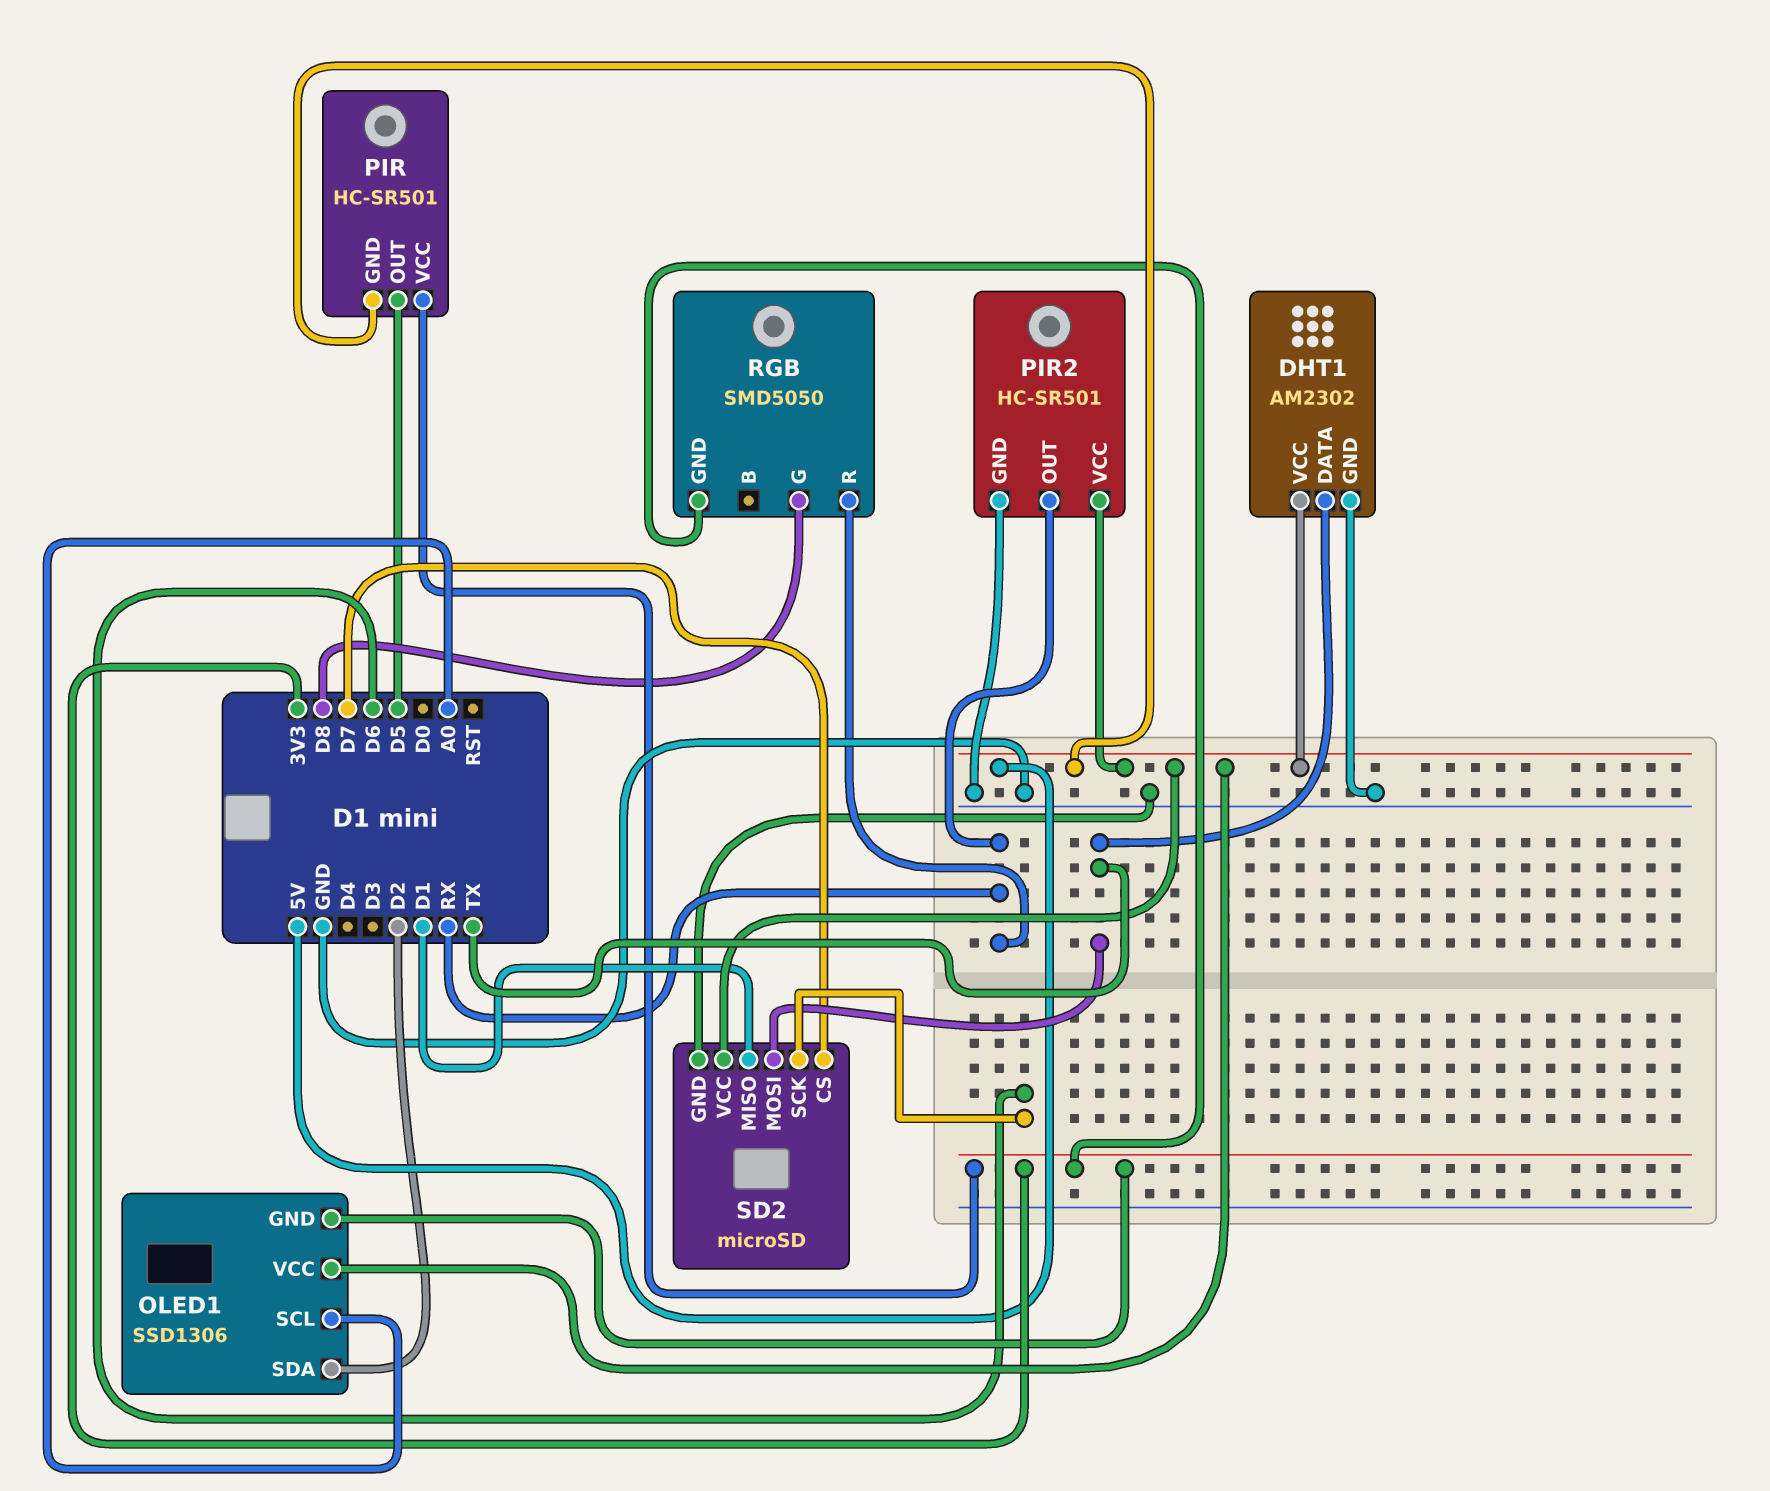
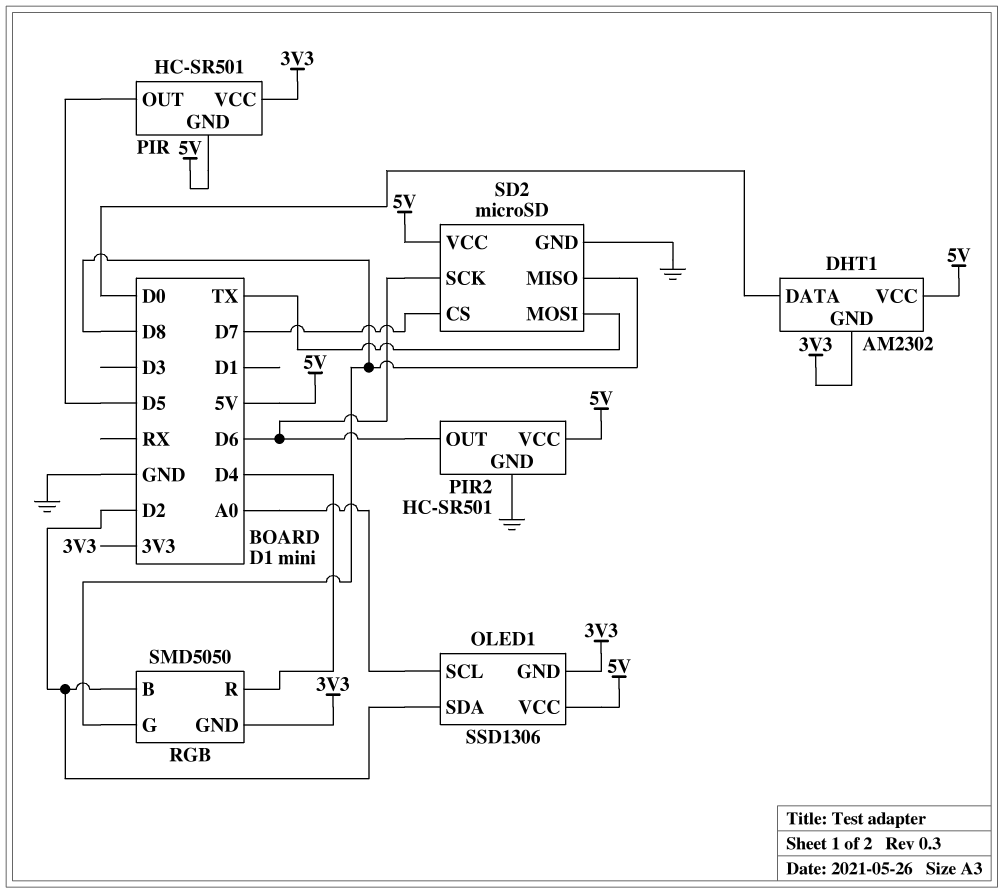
DHT1 pin DATA: TX -> D0
DHT1 pin GND: GND -> 3V3
PIR2 pin OUT: RX -> D6
RGB pin B: none -> D2
RGB pin R: RX -> D4
SD2 pin MISO: D1 -> D8

